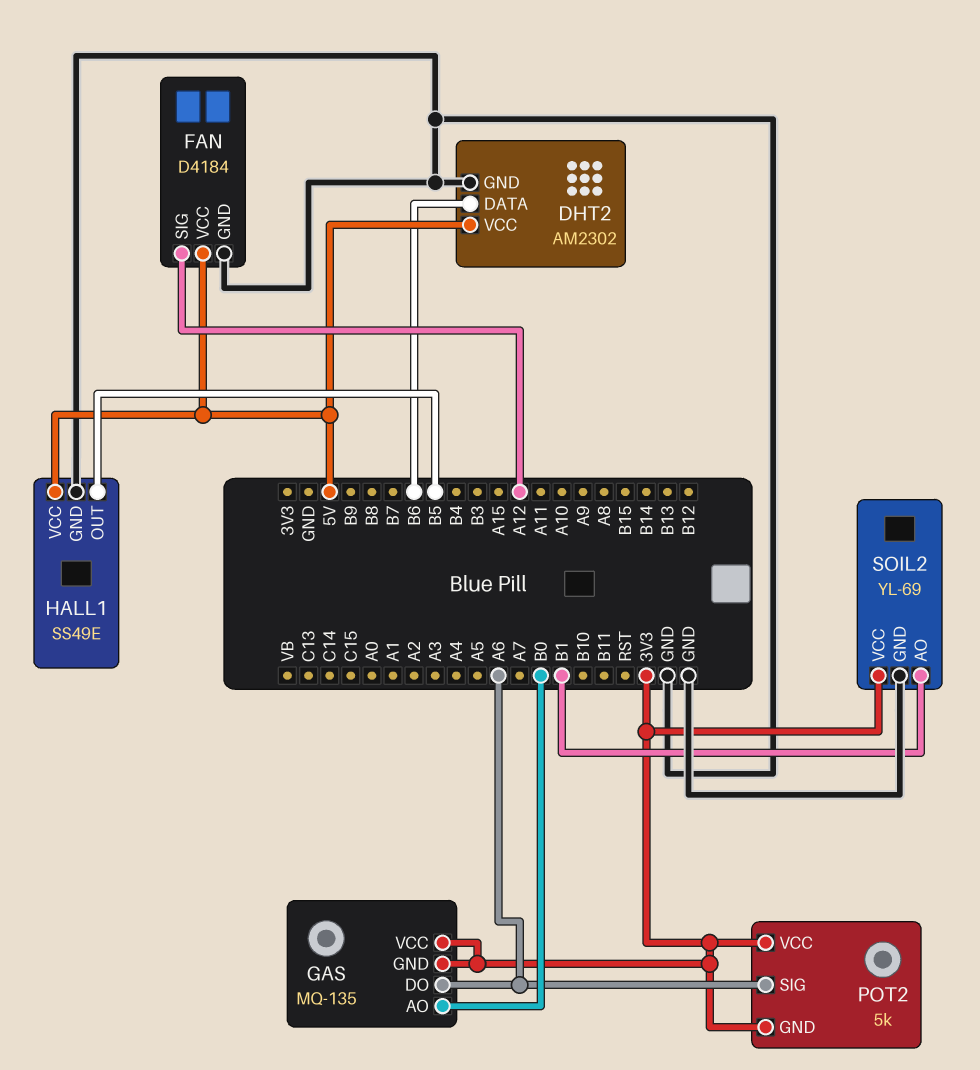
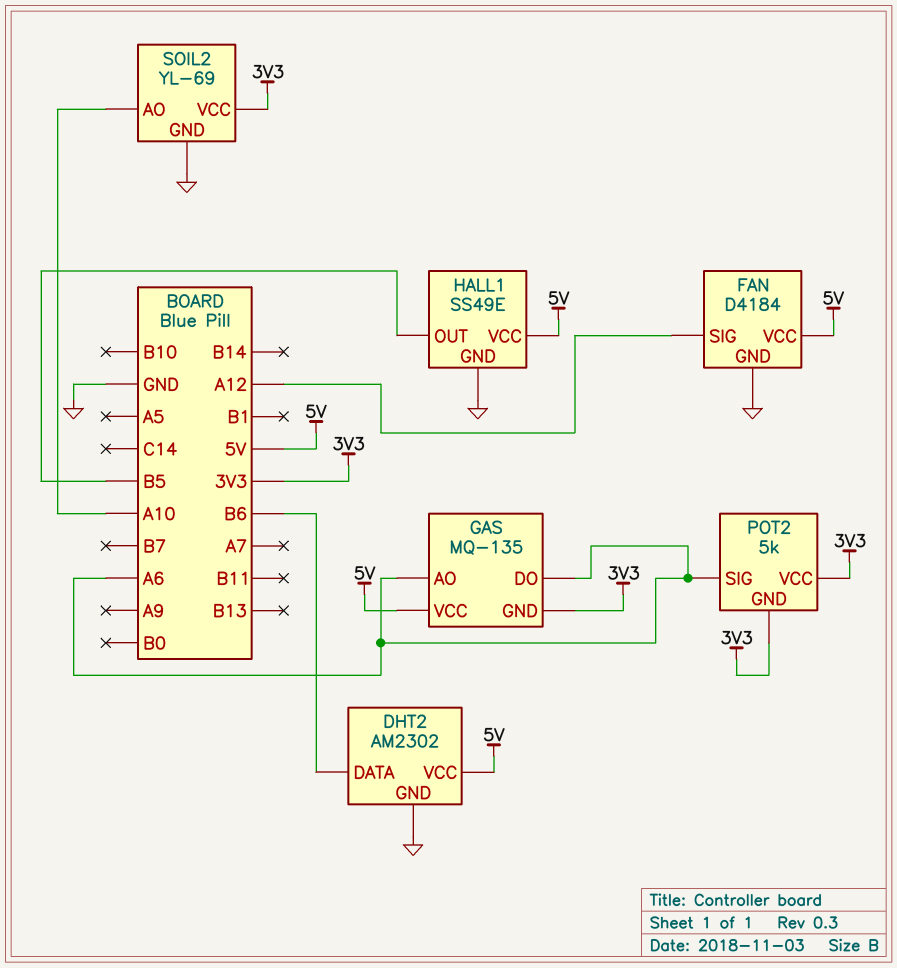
GAS pin AO: B0 -> A6
GAS pin VCC: 3V3 -> 5V
SOIL2 pin AO: B1 -> A10

